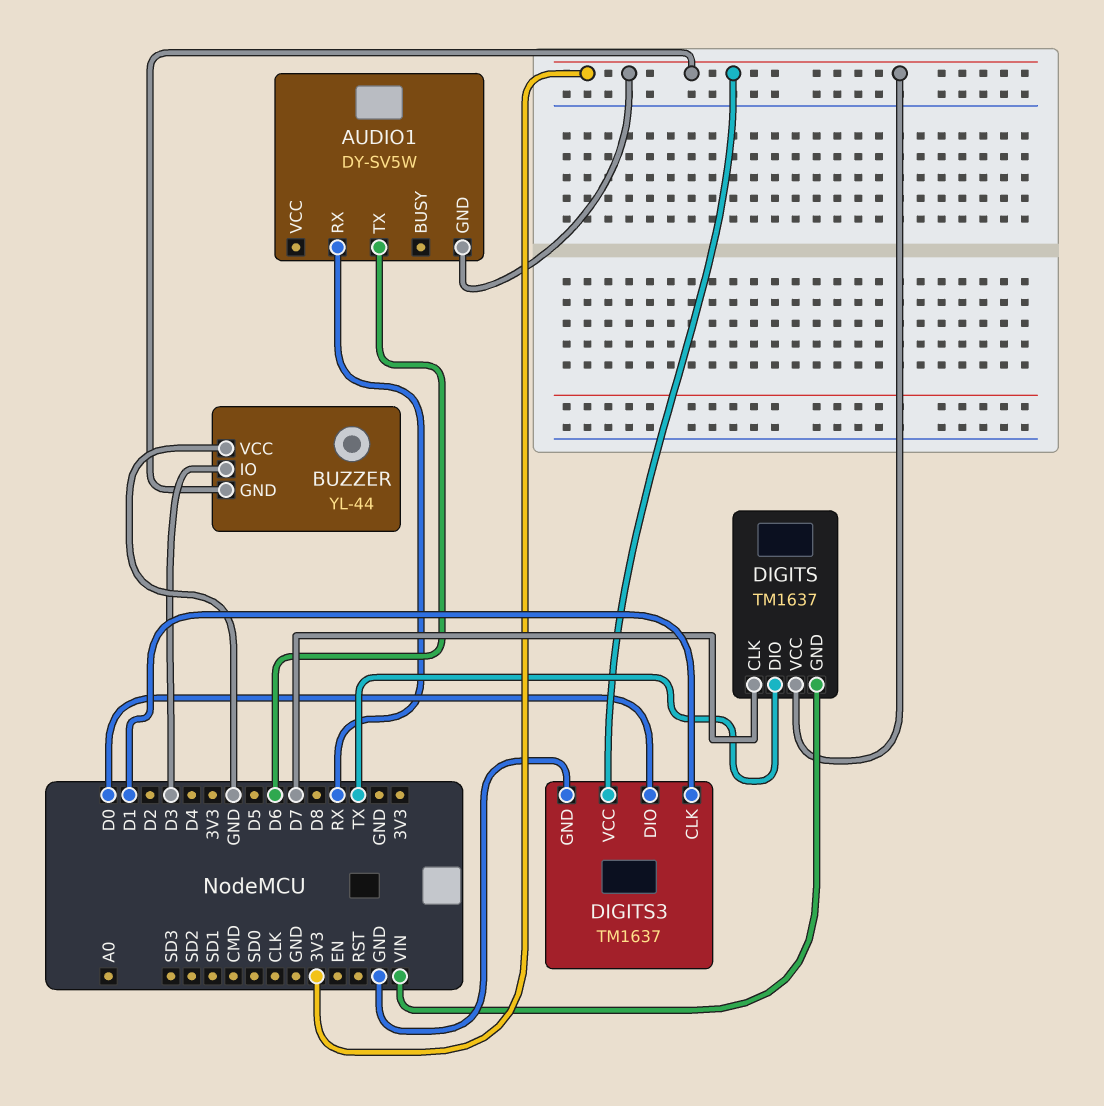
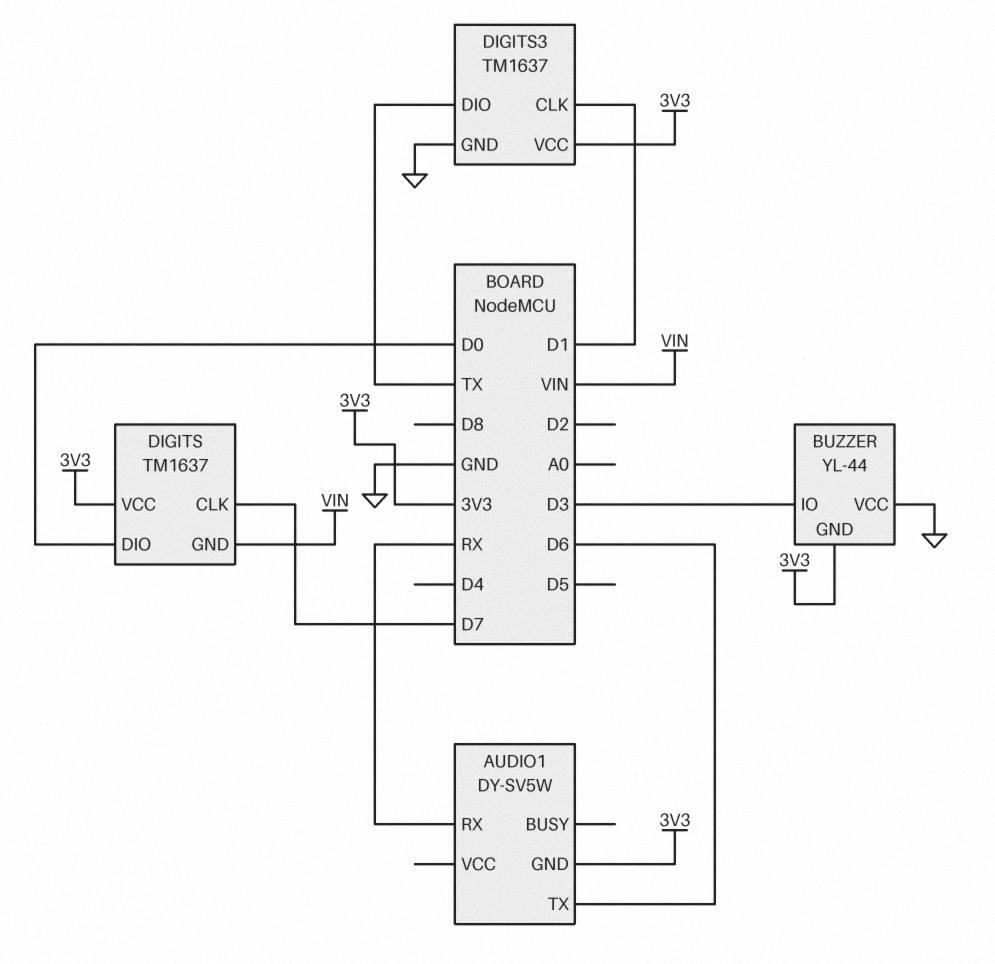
DIGITS pin DIO: TX -> D0
DIGITS3 pin DIO: D0 -> TX

